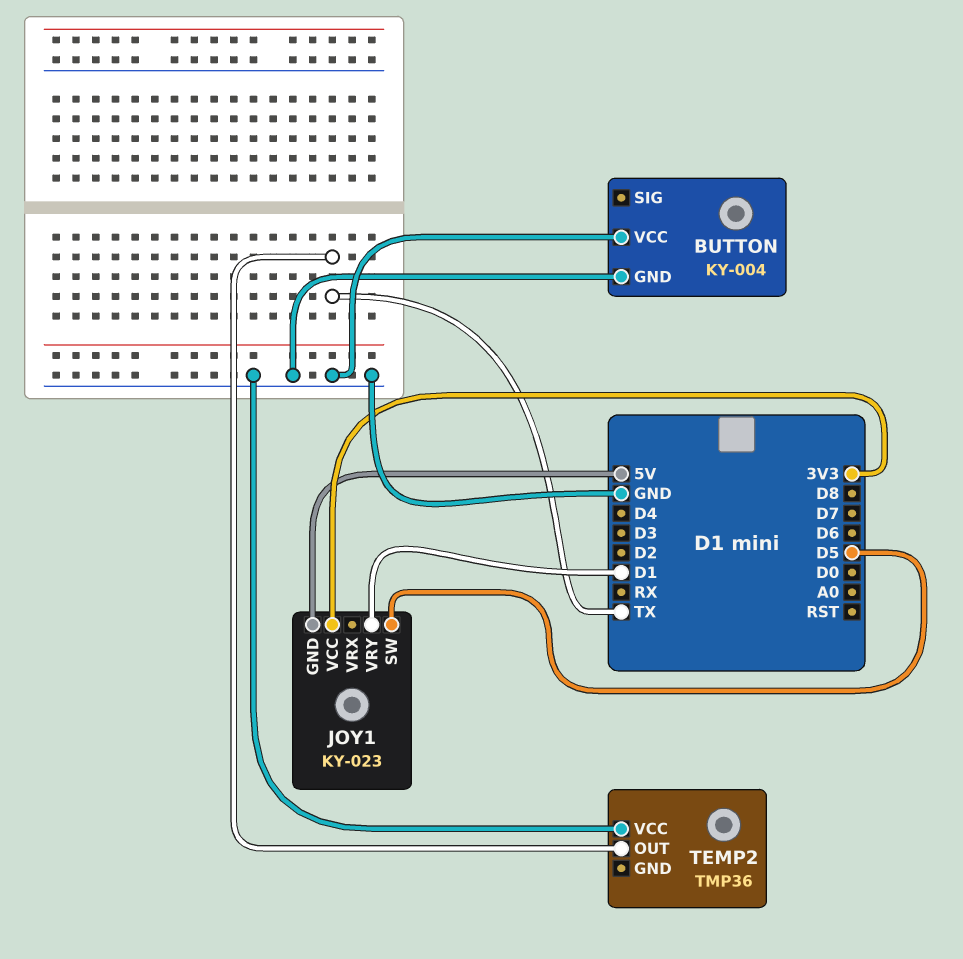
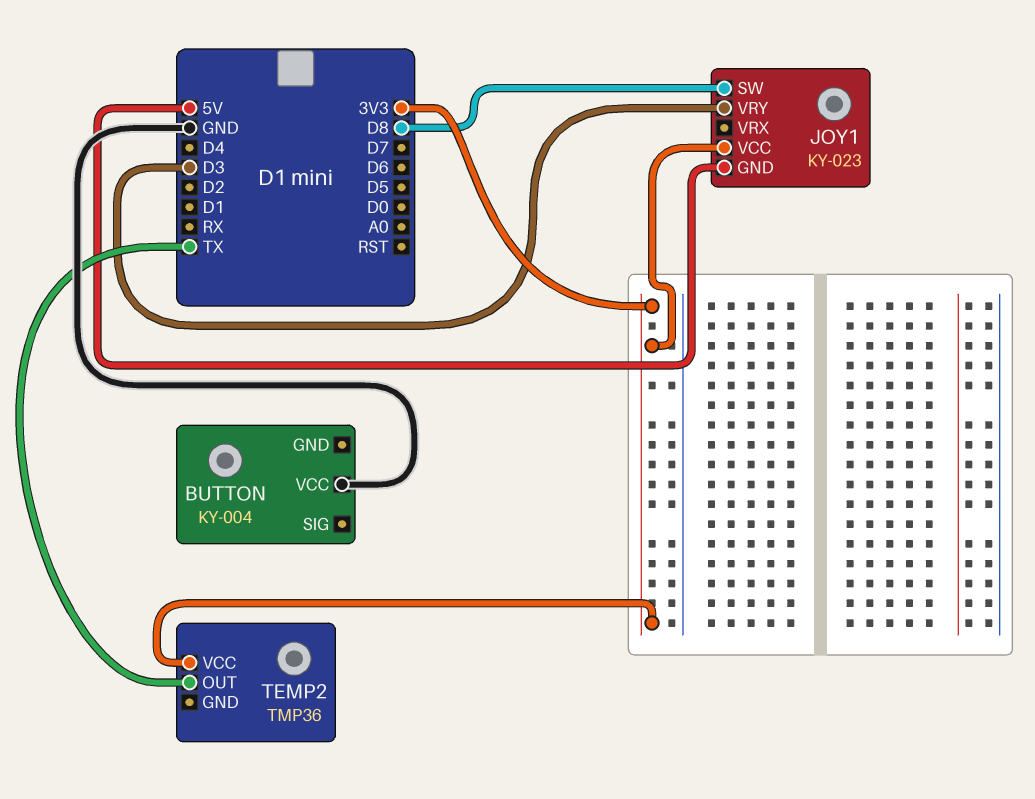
BUTTON pin GND: GND -> none
JOY1 pin SW: D5 -> D8
JOY1 pin VRY: D1 -> D3
TEMP2 pin VCC: GND -> 3V3

